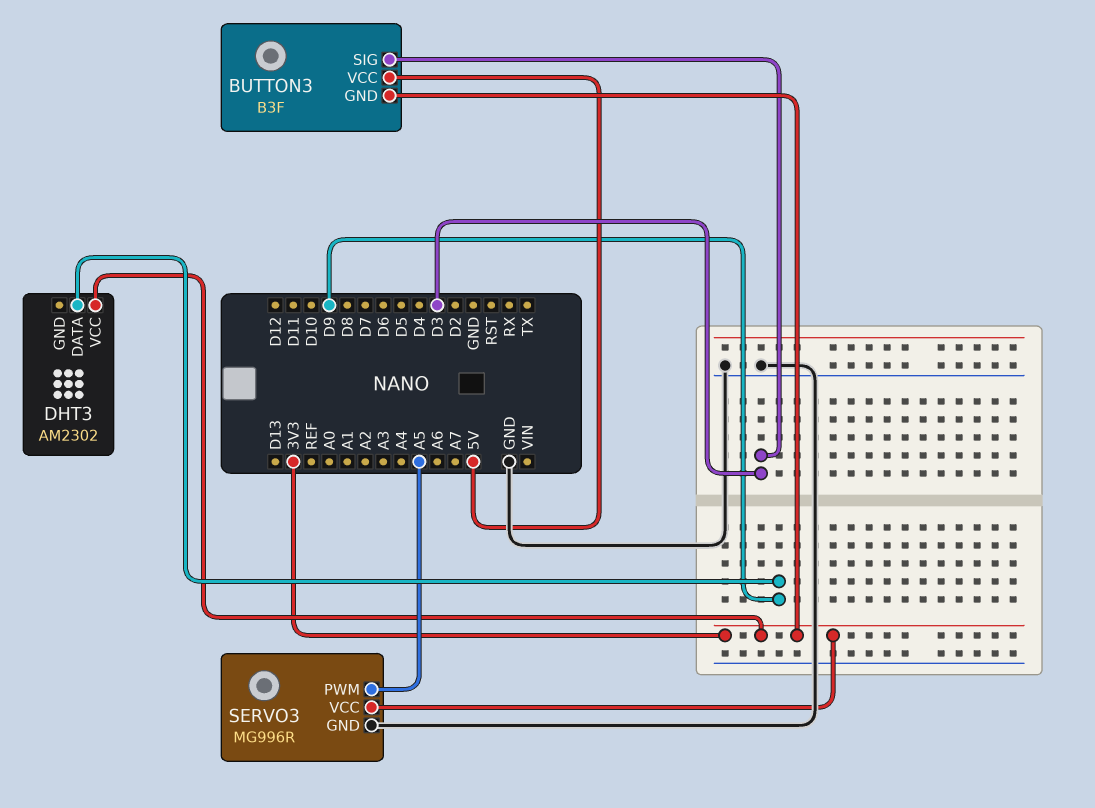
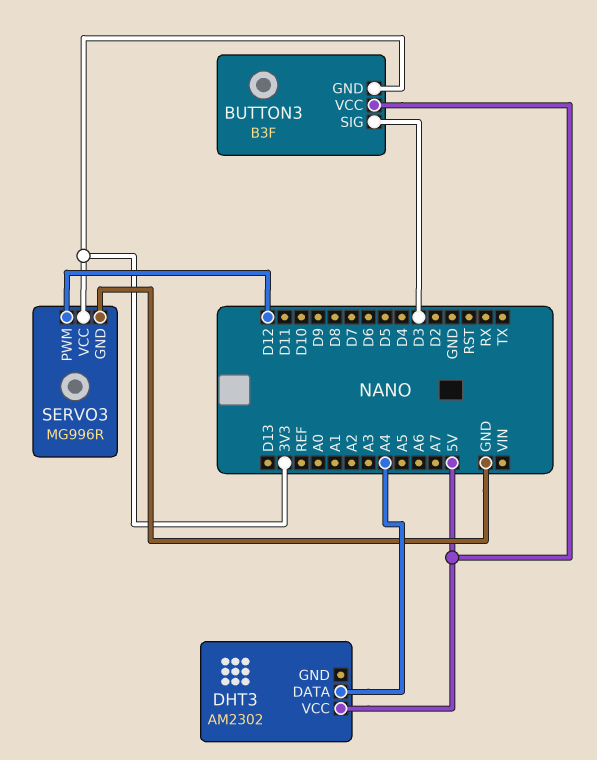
DHT3 pin DATA: D9 -> A4
DHT3 pin VCC: 3V3 -> 5V
SERVO3 pin PWM: A5 -> D12

